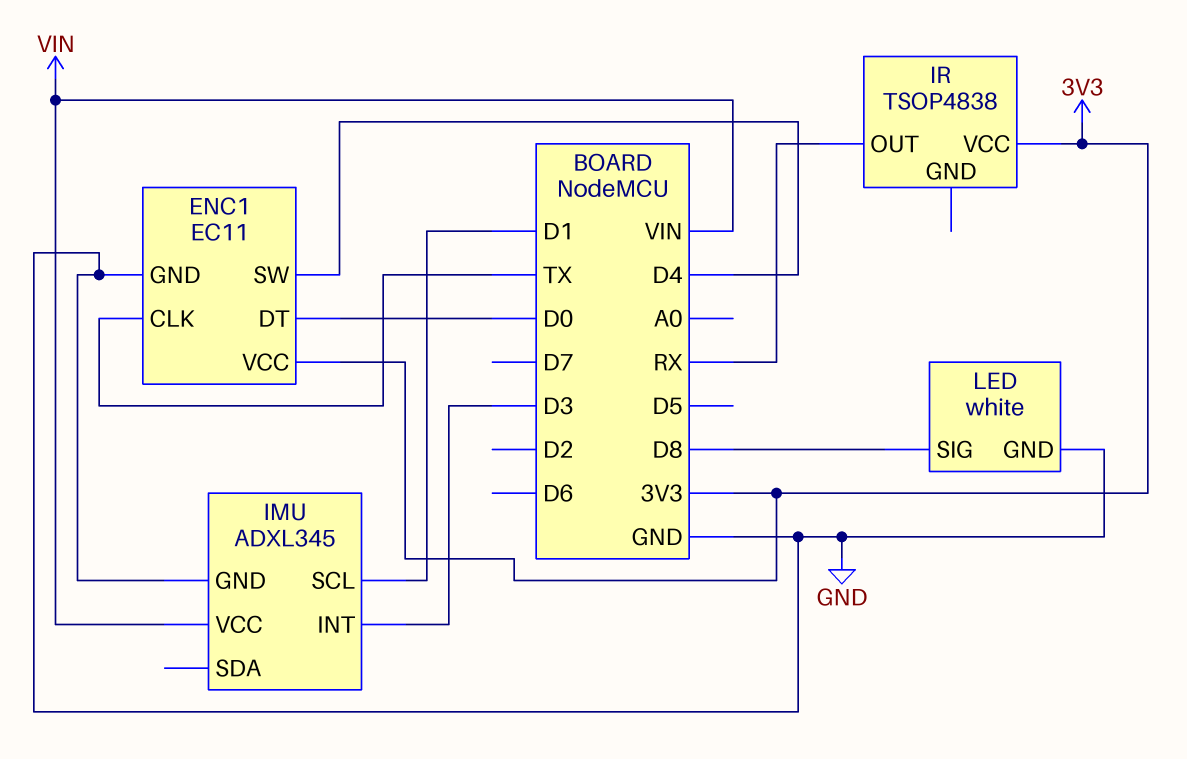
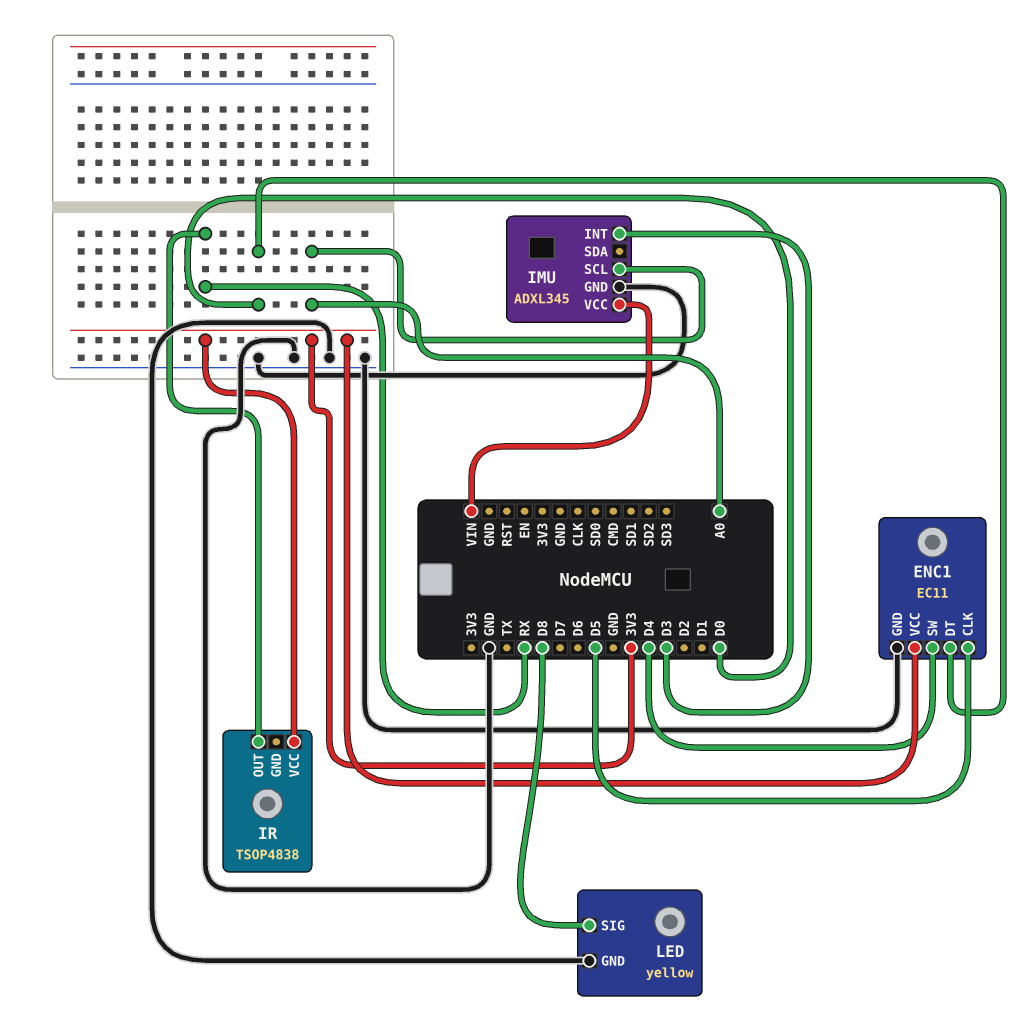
ENC1 pin CLK: TX -> D5
IMU pin SCL: D1 -> A0
LED: white -> yellow

